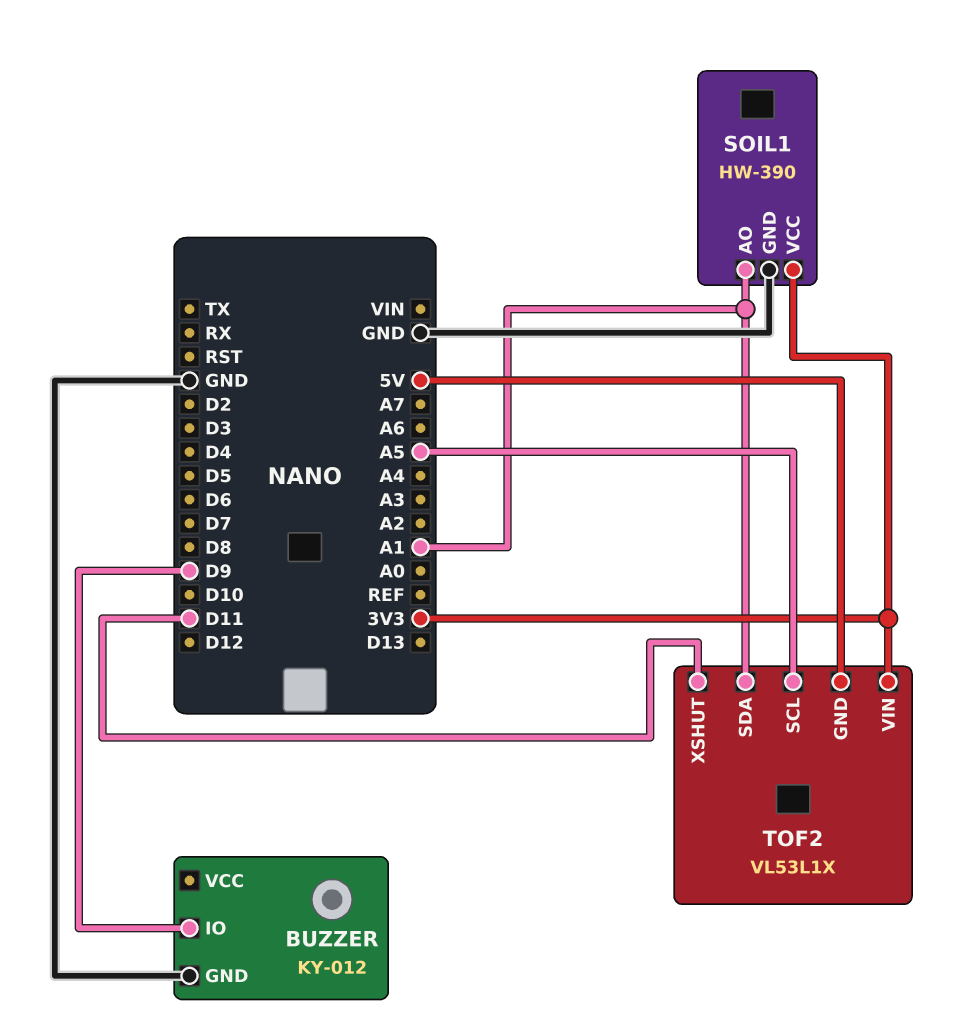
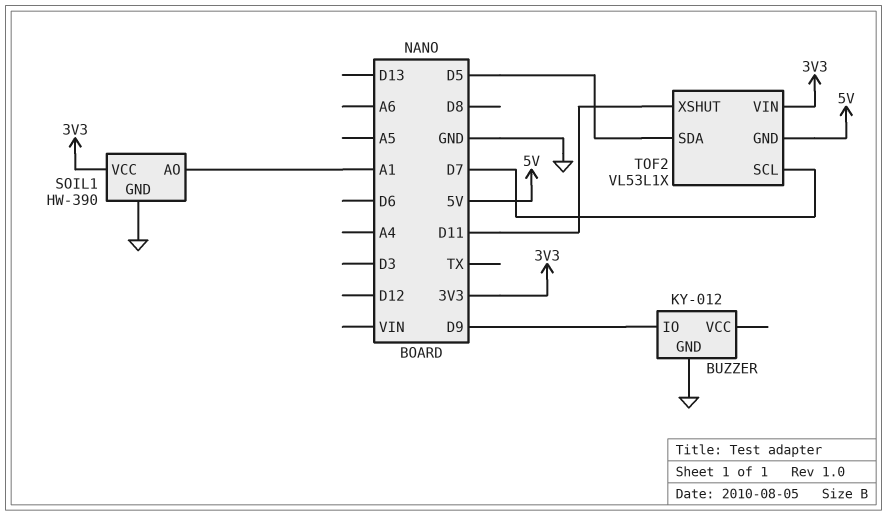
TOF2 pin SCL: A5 -> D7
TOF2 pin SDA: A1 -> D5

